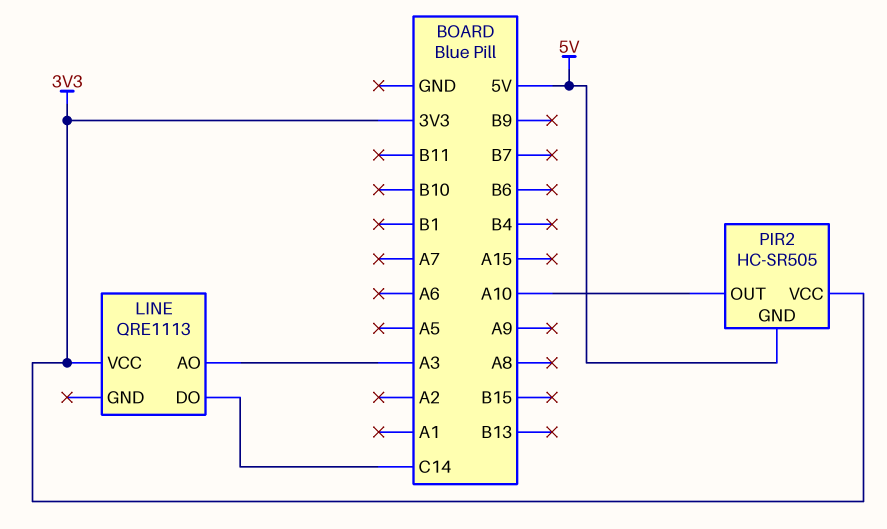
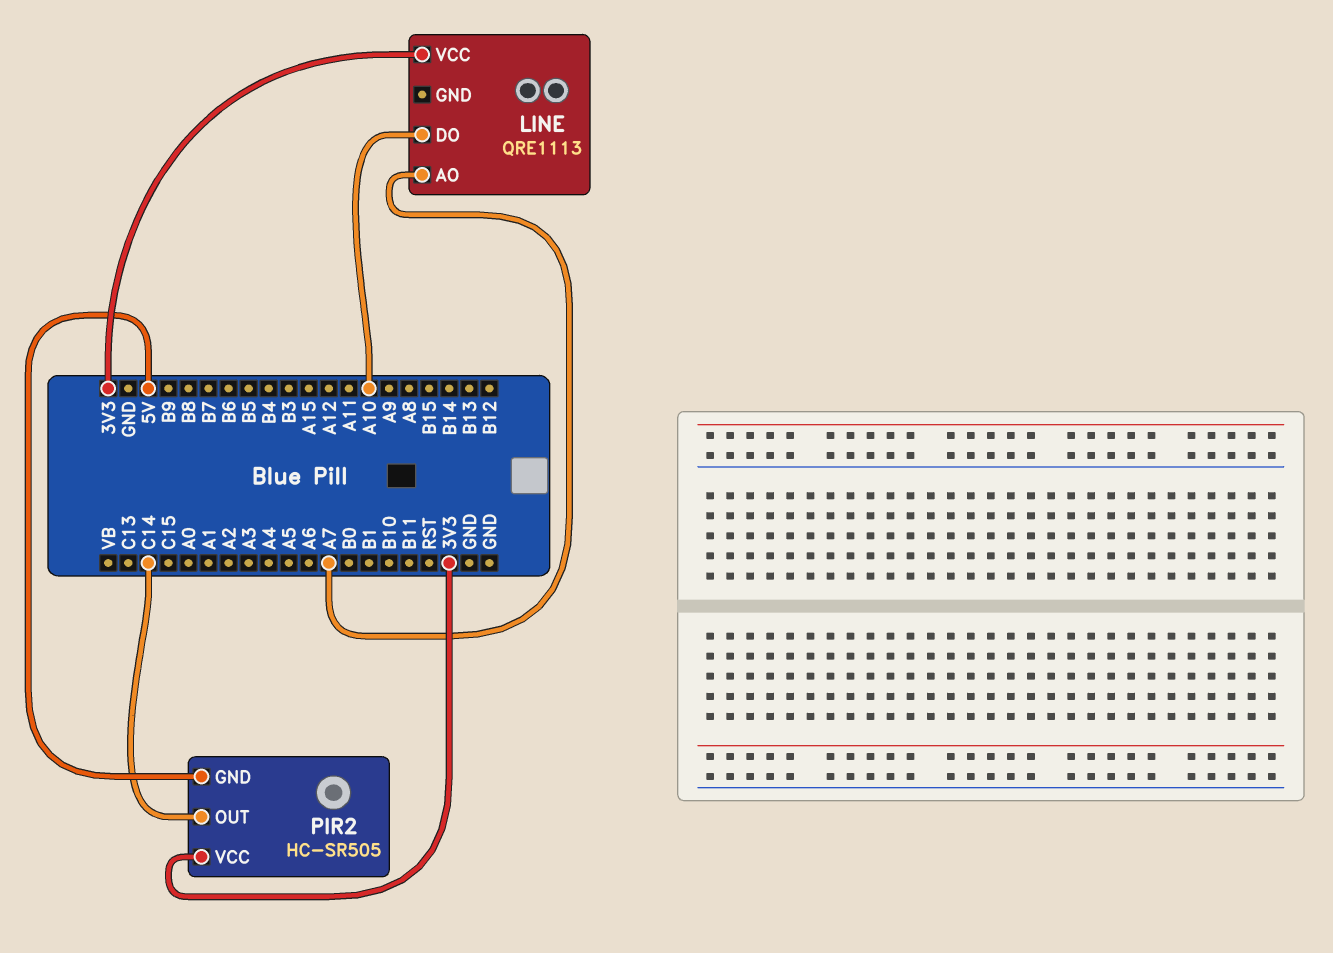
LINE pin AO: A3 -> A7
LINE pin DO: C14 -> A10
PIR2 pin OUT: A10 -> C14

